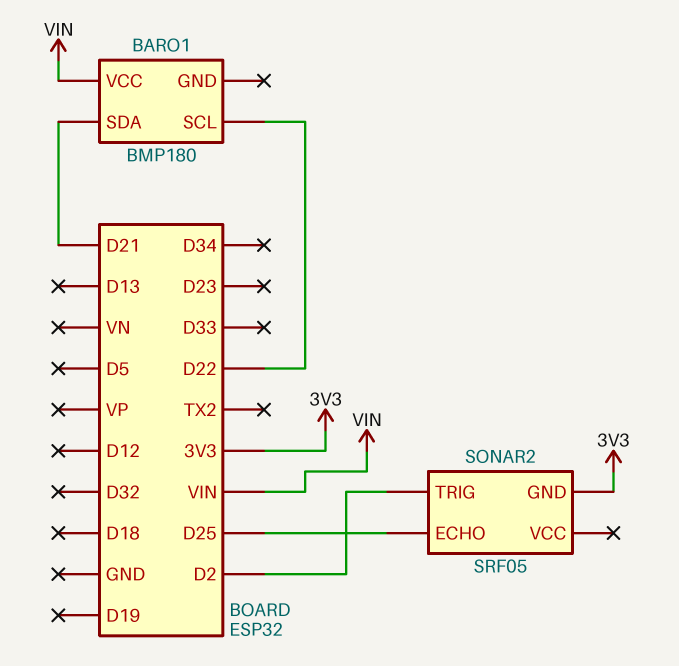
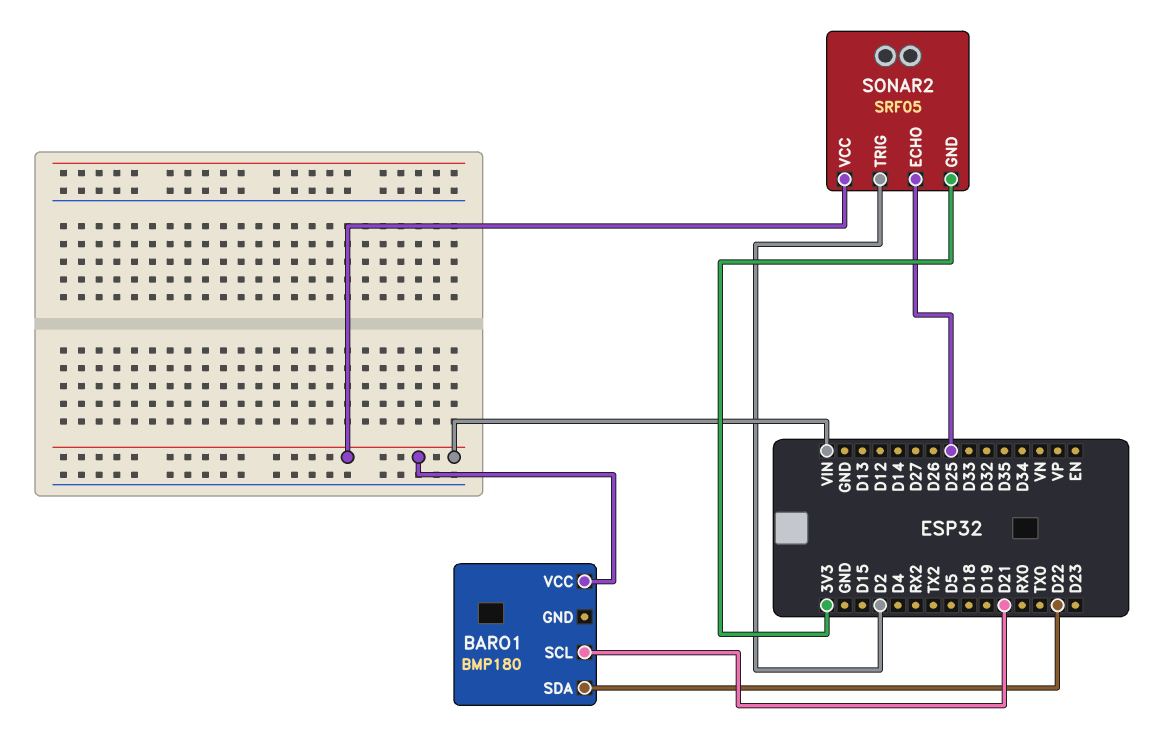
BARO1 pin SCL: D22 -> D21
BARO1 pin SDA: D21 -> D22
SONAR2 pin VCC: none -> VIN

